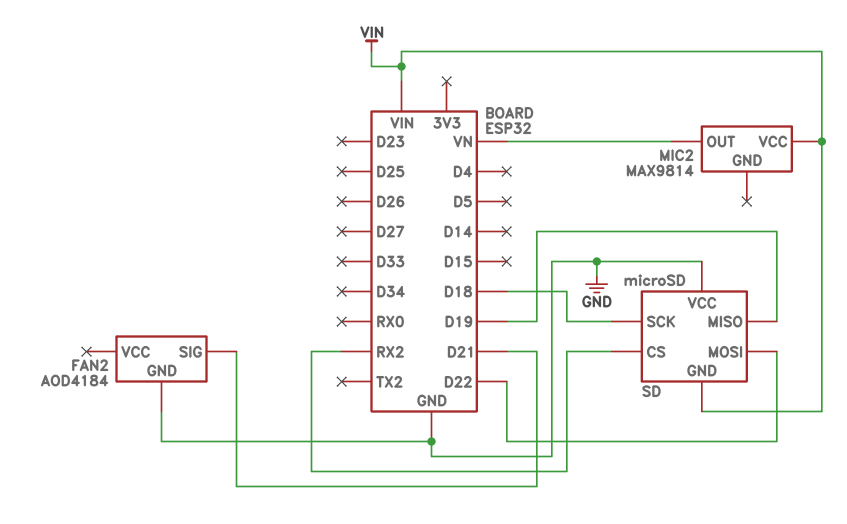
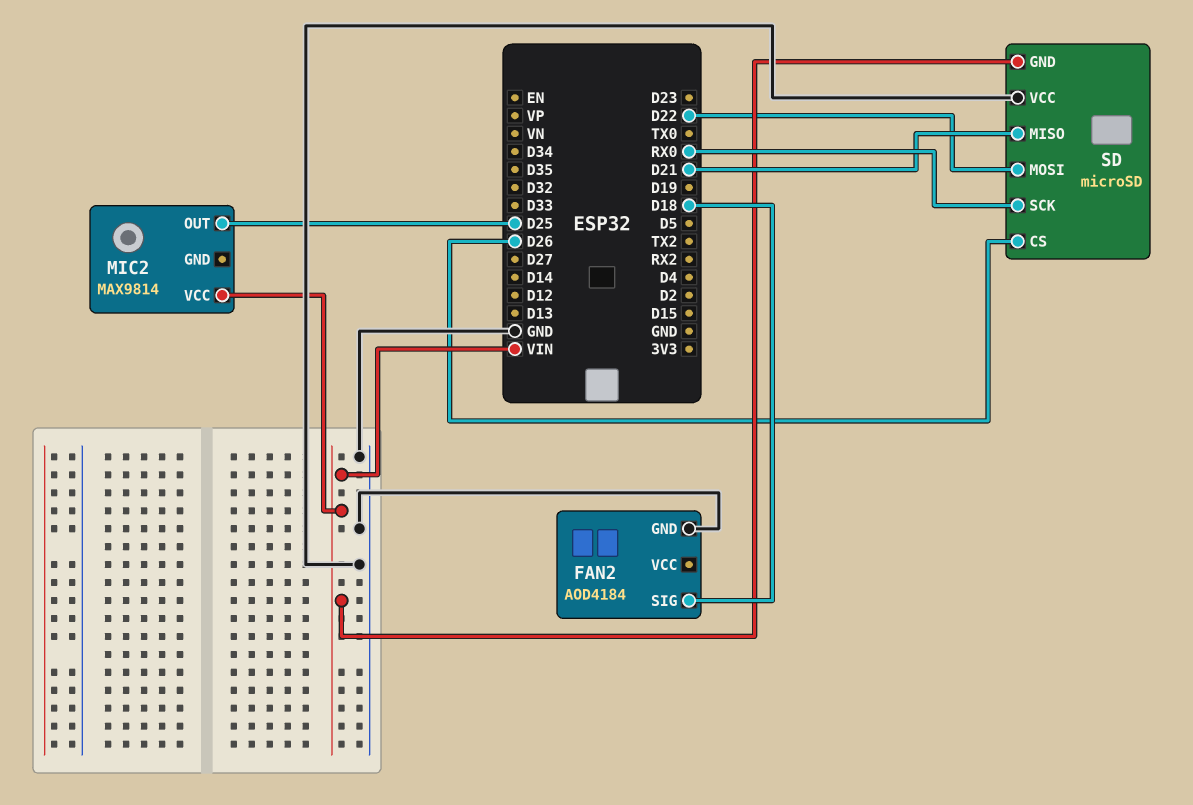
FAN2 pin SIG: D21 -> D18
MIC2 pin OUT: VN -> D25
SD pin CS: RX2 -> D26
SD pin MISO: D19 -> D21
SD pin SCK: D18 -> RX0

